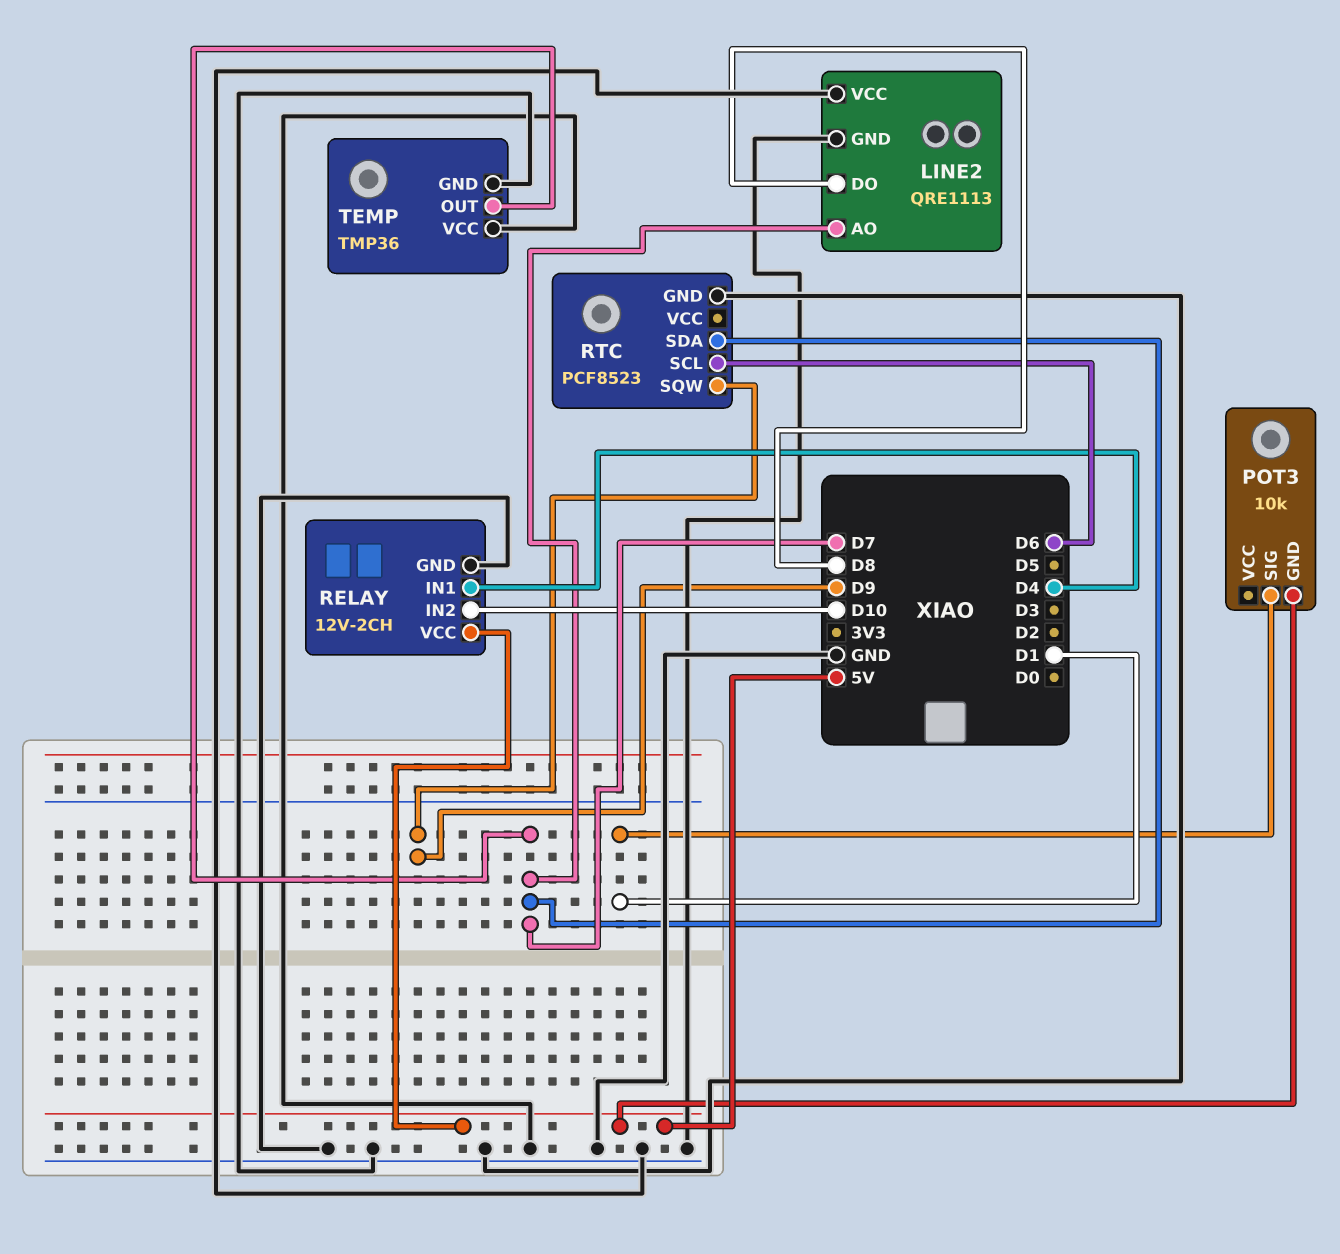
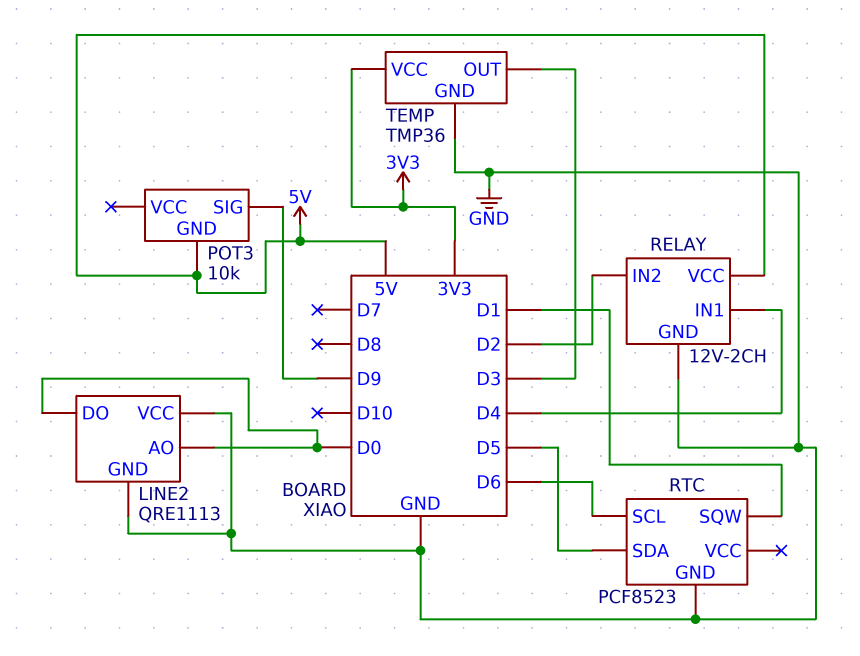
LINE2 pin AO: D7 -> D0
LINE2 pin DO: D8 -> D0
POT3 pin SIG: D1 -> D9
RELAY pin IN2: D10 -> D2
RTC pin SDA: D7 -> D5
RTC pin SQW: D9 -> D1
TEMP pin OUT: D7 -> D3
TEMP pin VCC: GND -> 3V3

